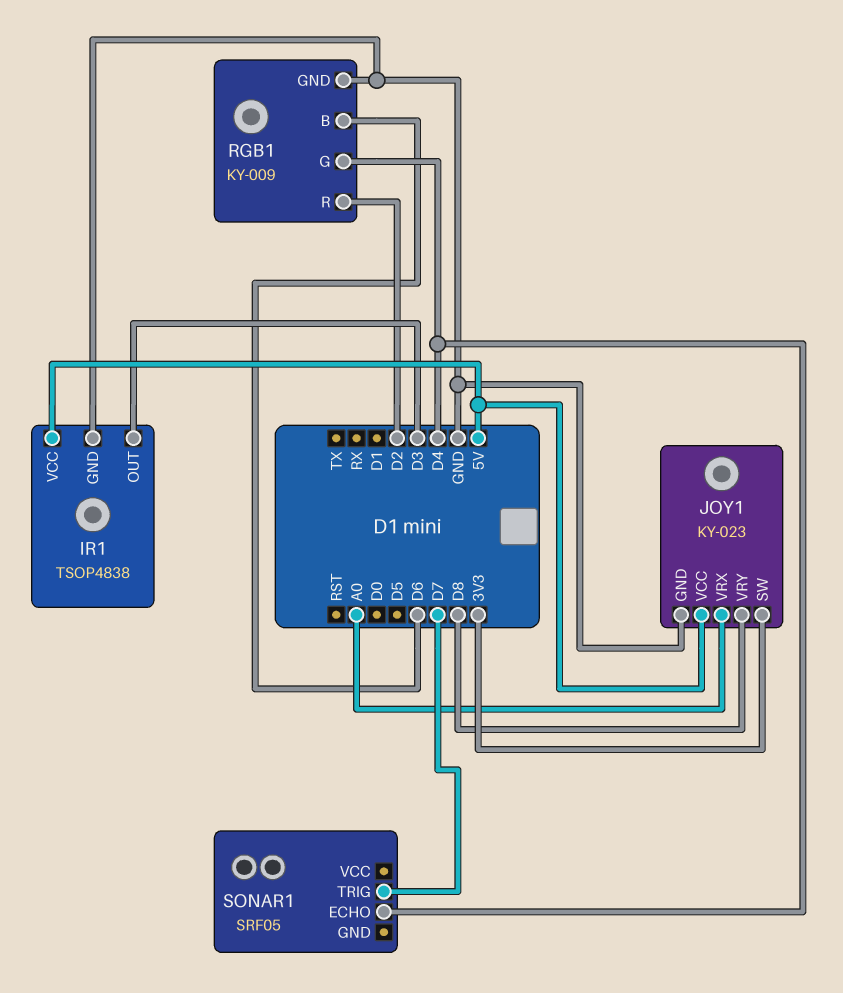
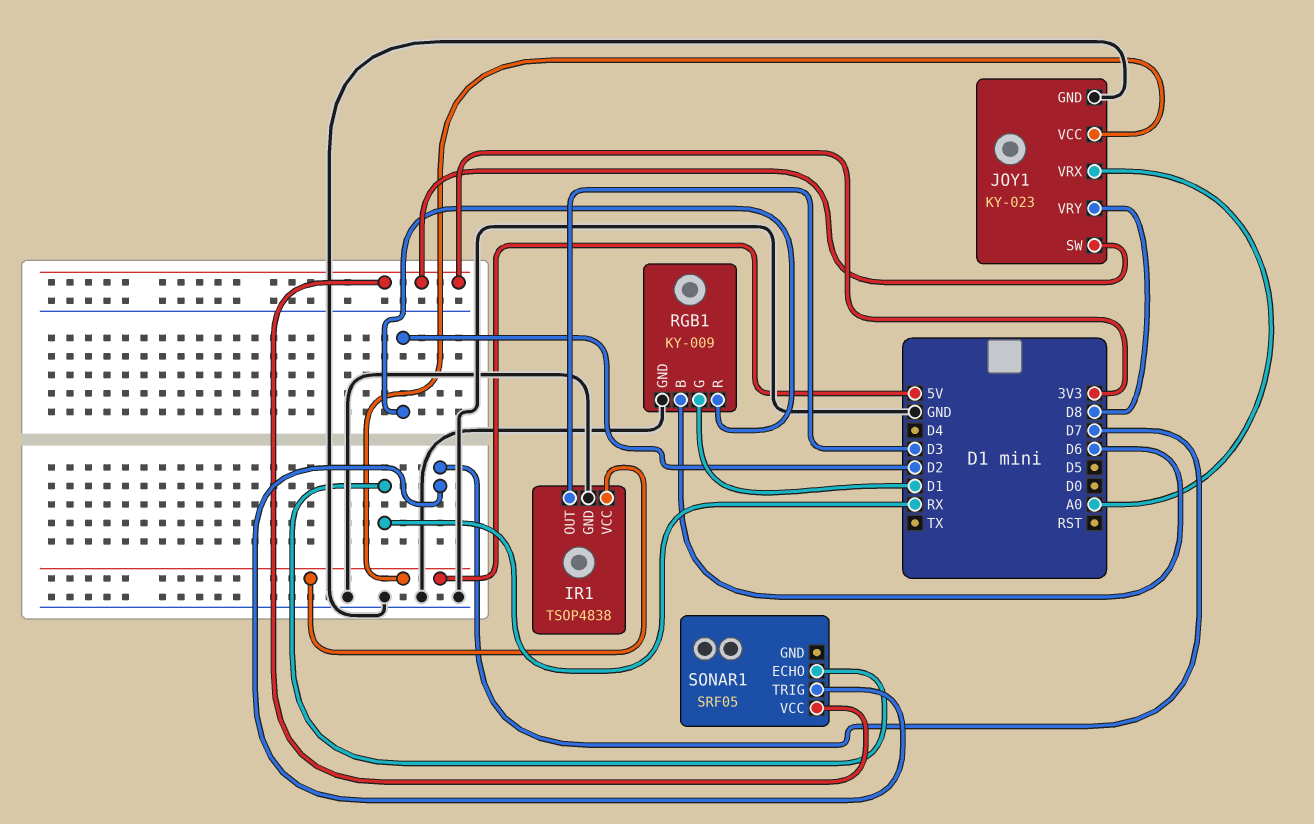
RGB1 pin G: D4 -> D1
SONAR1 pin ECHO: D4 -> RX
SONAR1 pin VCC: none -> 3V3

